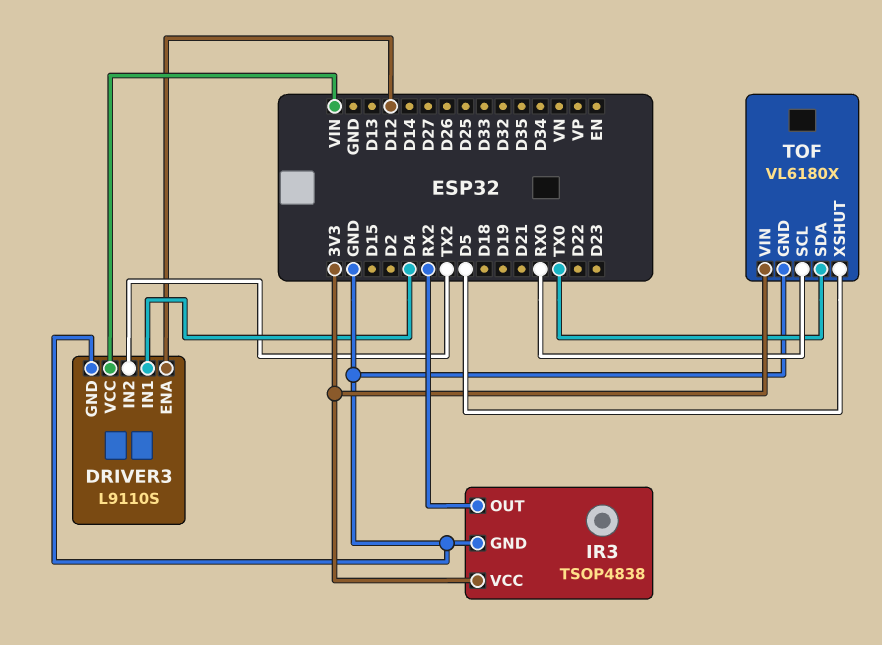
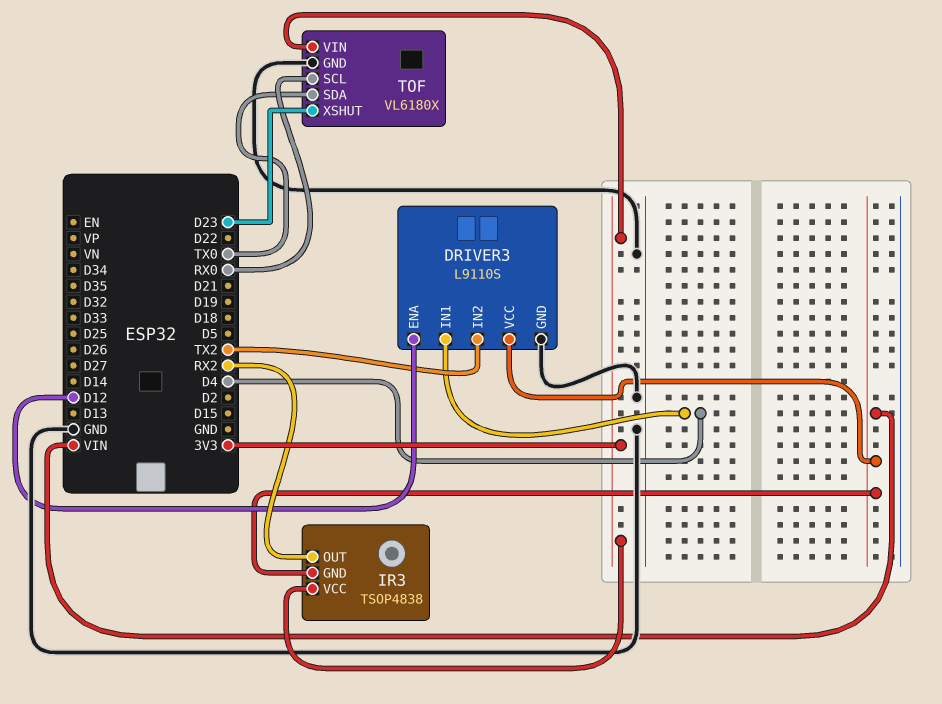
IR3 pin GND: GND -> VIN
TOF pin XSHUT: D5 -> D23

